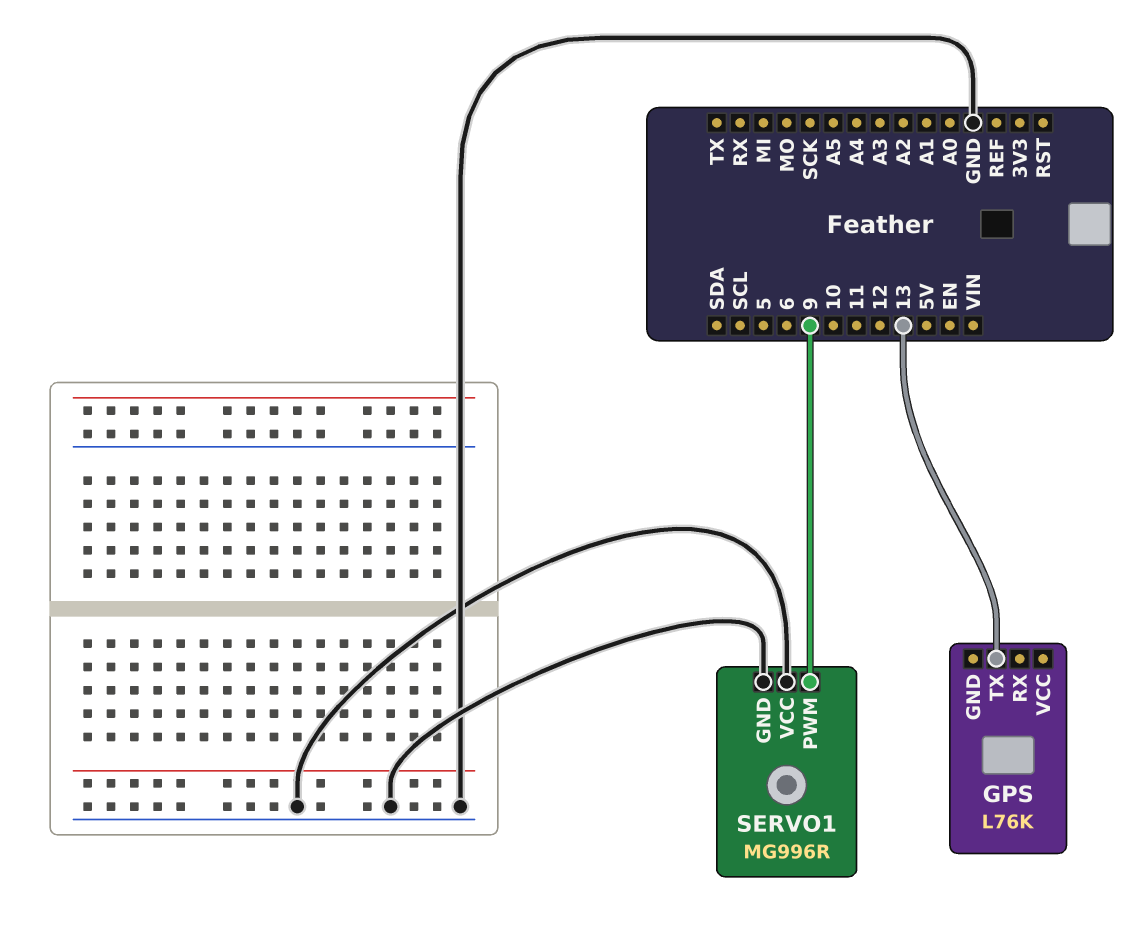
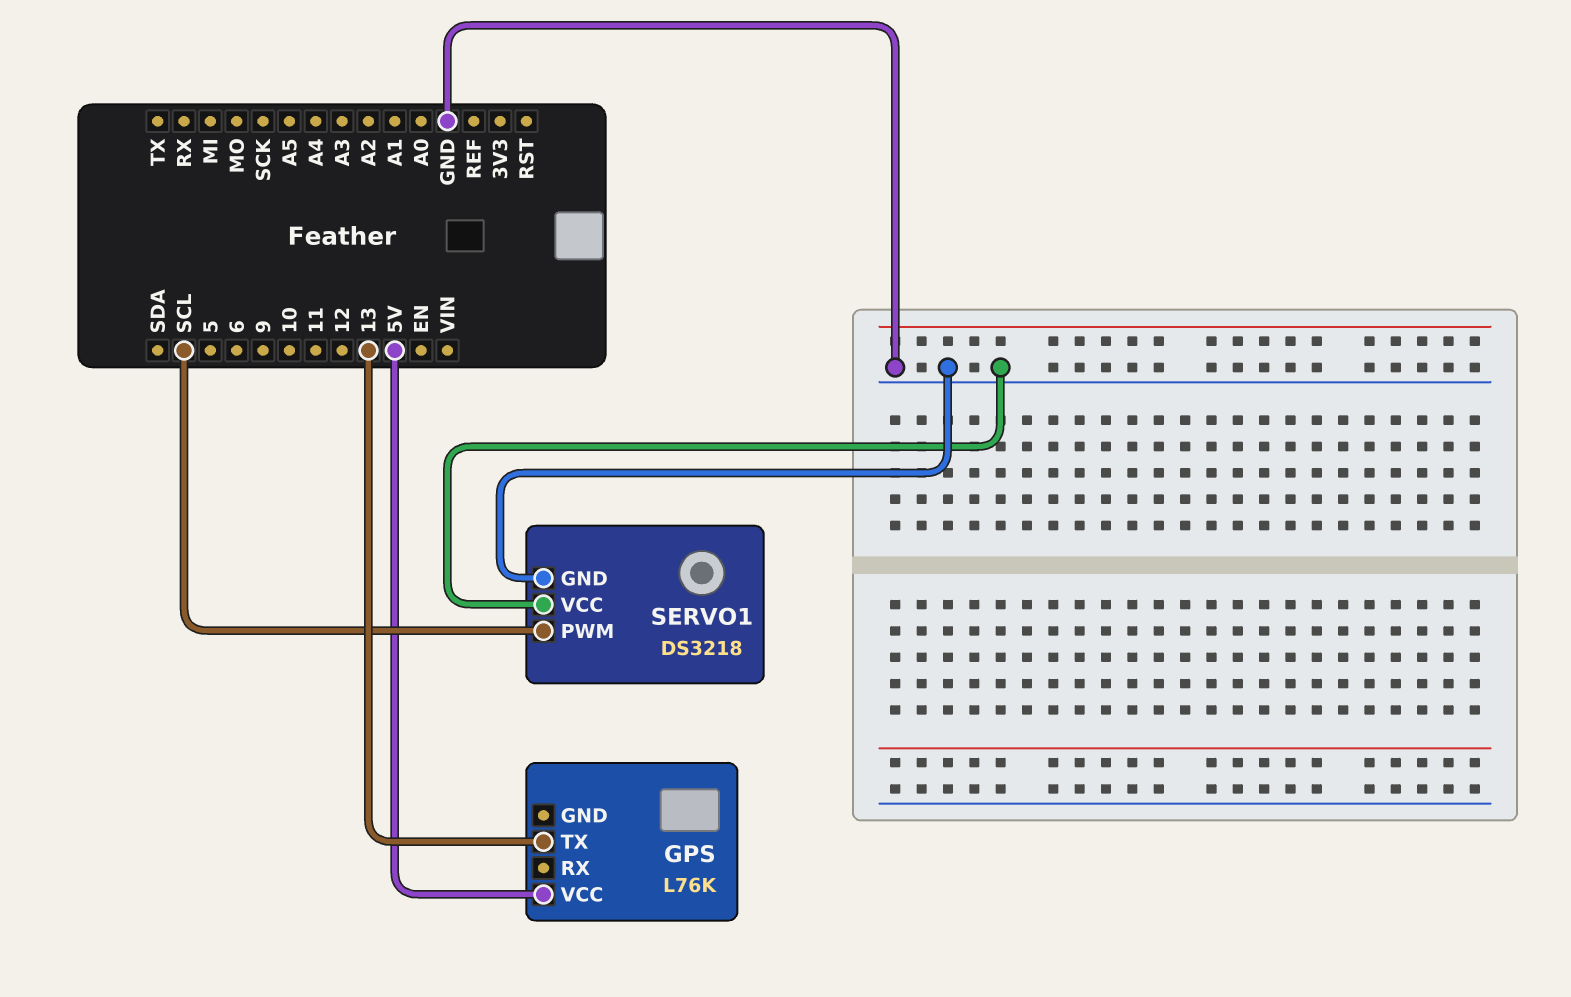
GPS pin VCC: none -> 5V
SERVO1: MG996R -> DS3218
SERVO1 pin PWM: 9 -> SCL

